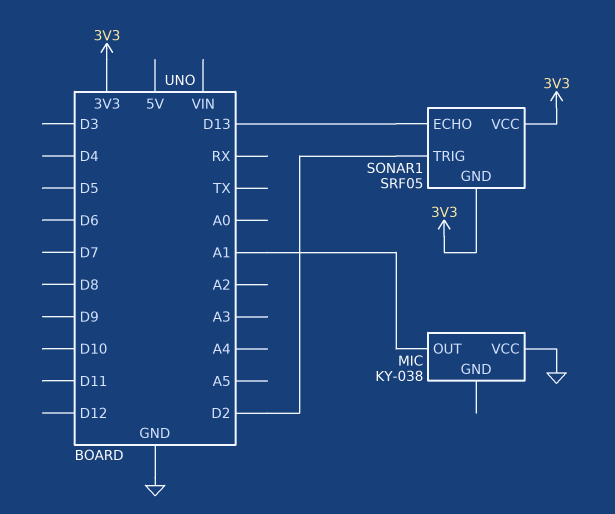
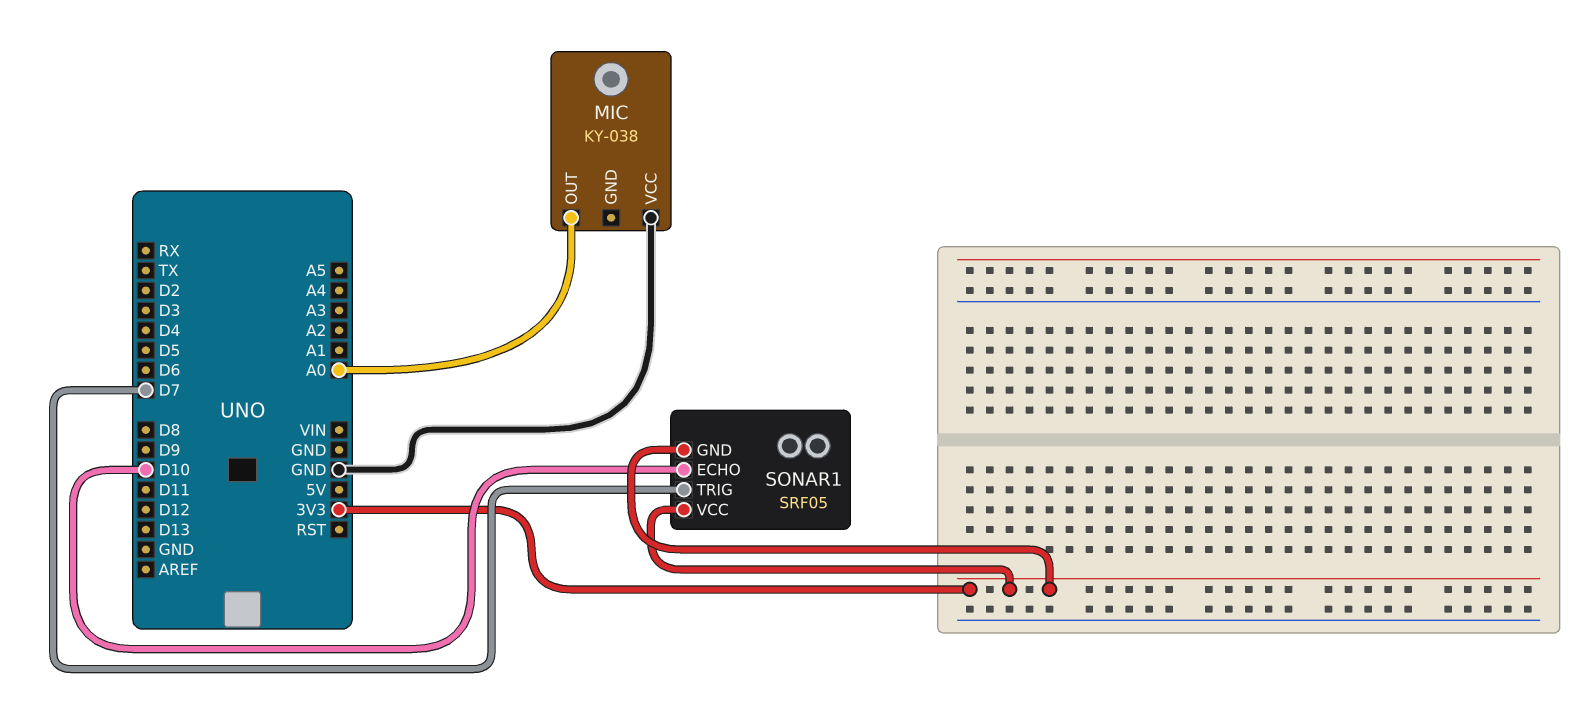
MIC pin OUT: A1 -> A0
SONAR1 pin ECHO: D13 -> D10
SONAR1 pin TRIG: D2 -> D7

